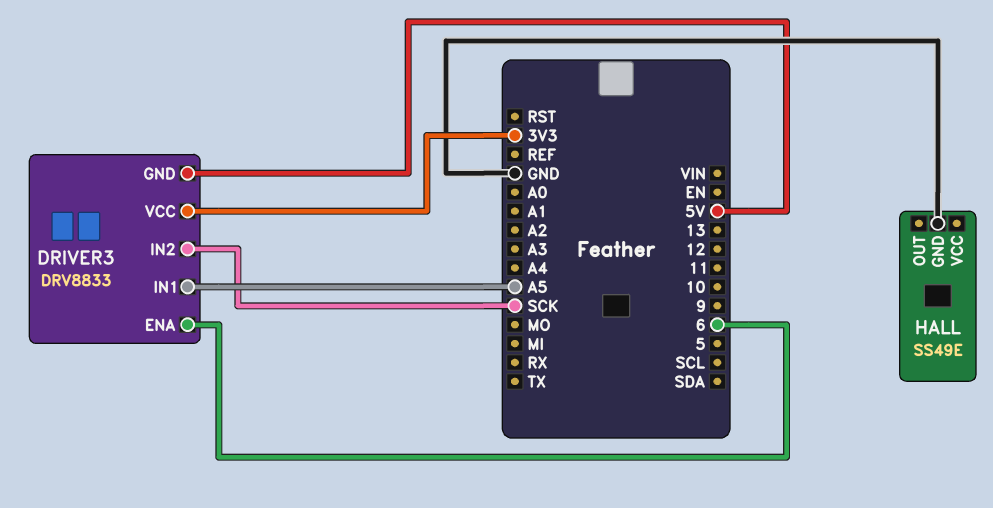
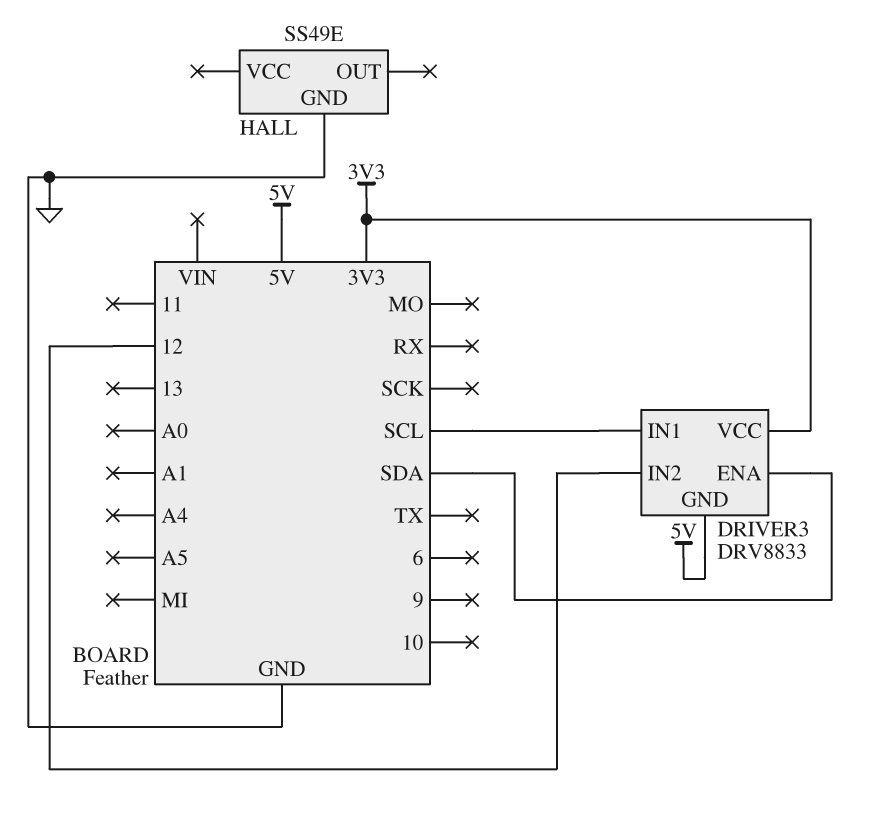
DRIVER3 pin ENA: 6 -> SDA
DRIVER3 pin IN1: A5 -> SCL
DRIVER3 pin IN2: SCK -> 12

